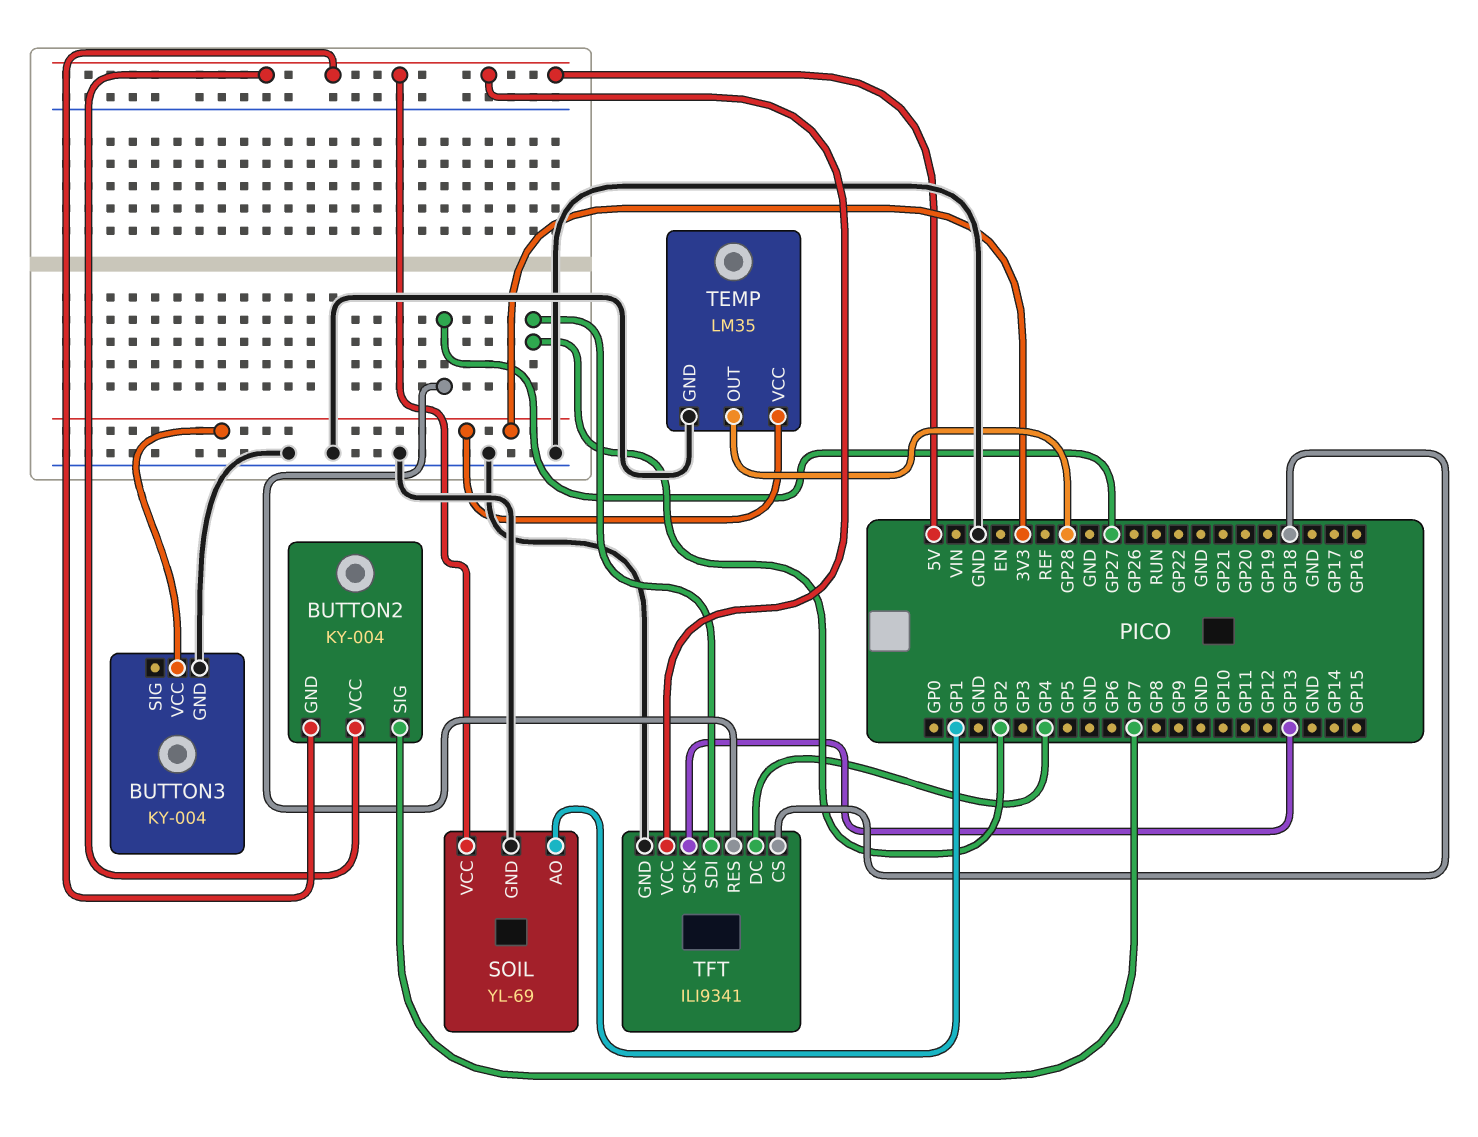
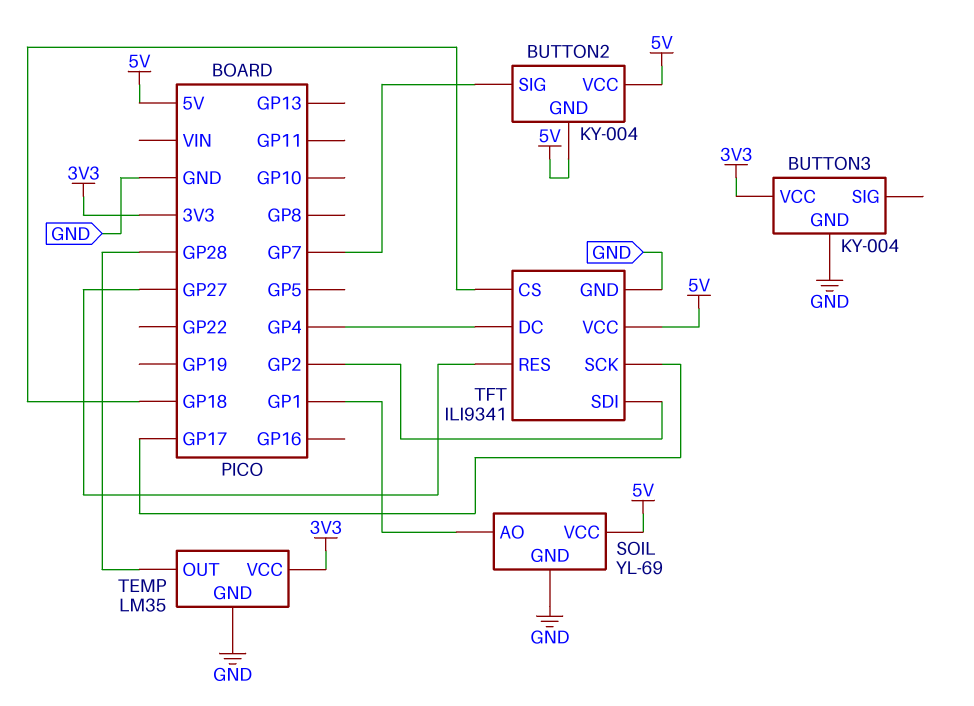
TFT pin SCK: GP13 -> GP17

